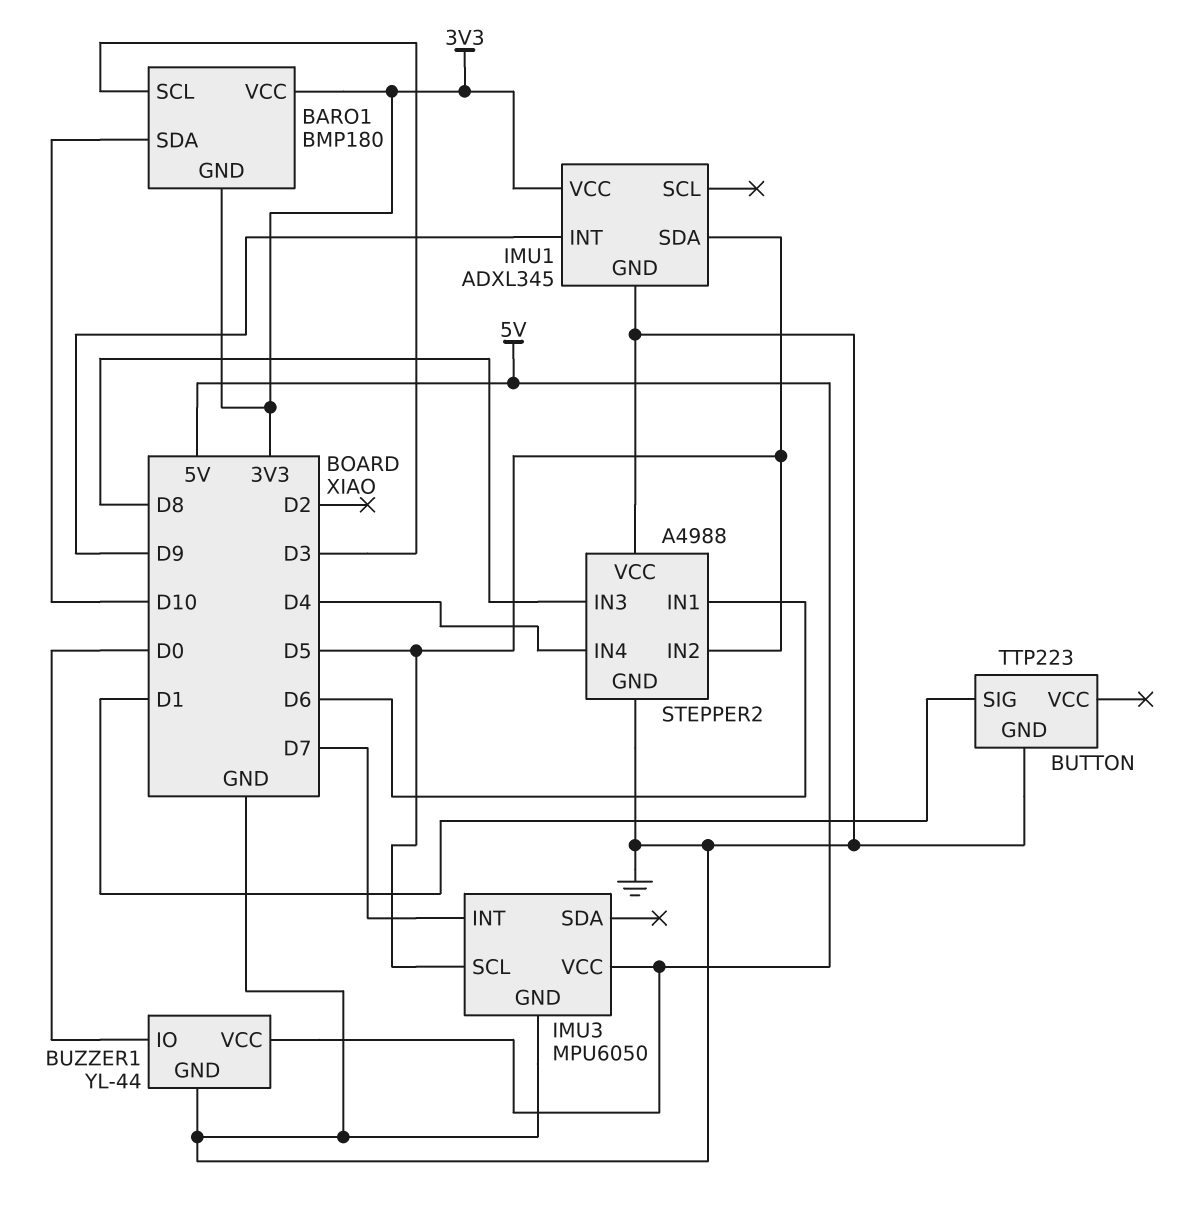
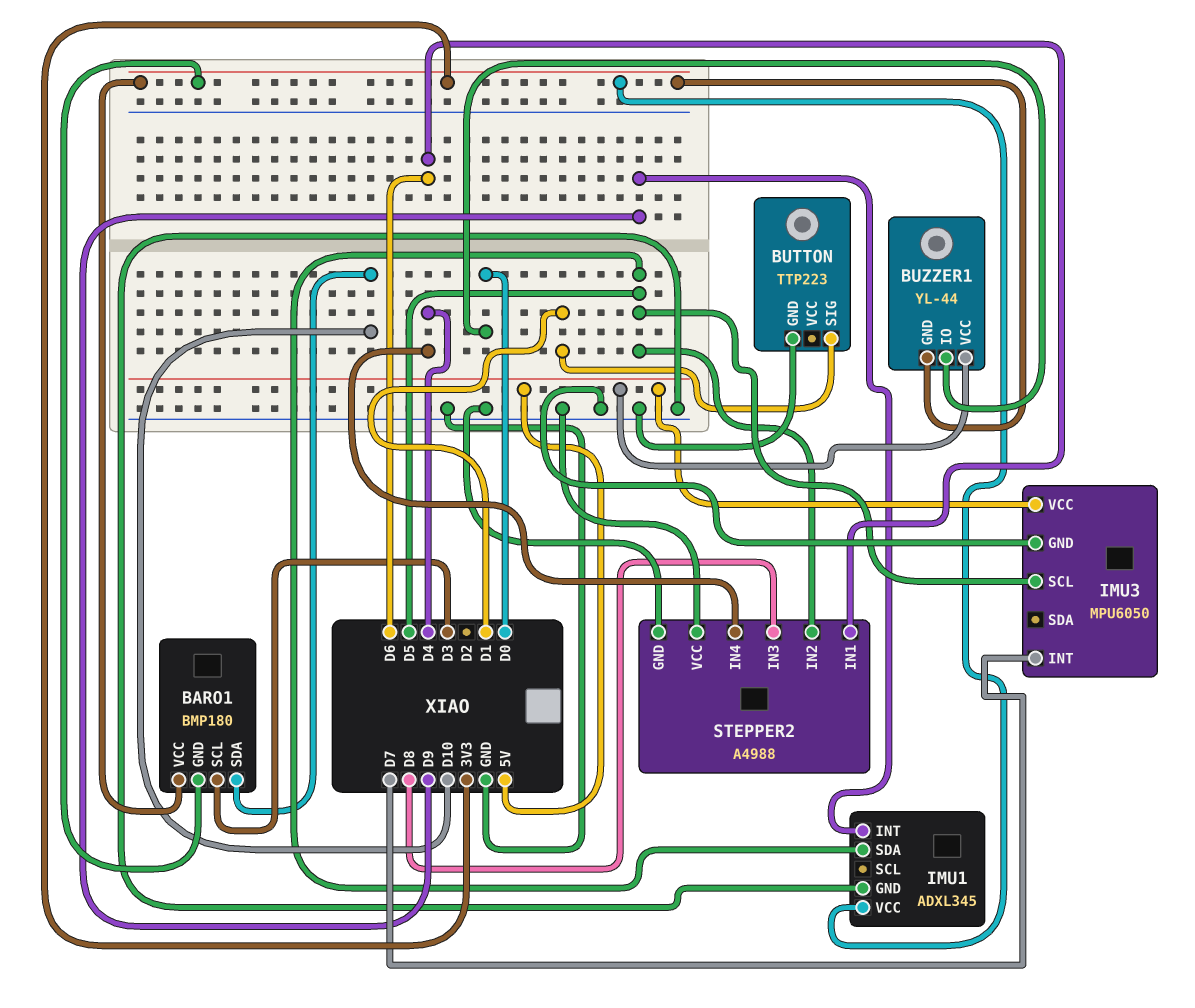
BUZZER1 pin GND: GND -> 3V3

